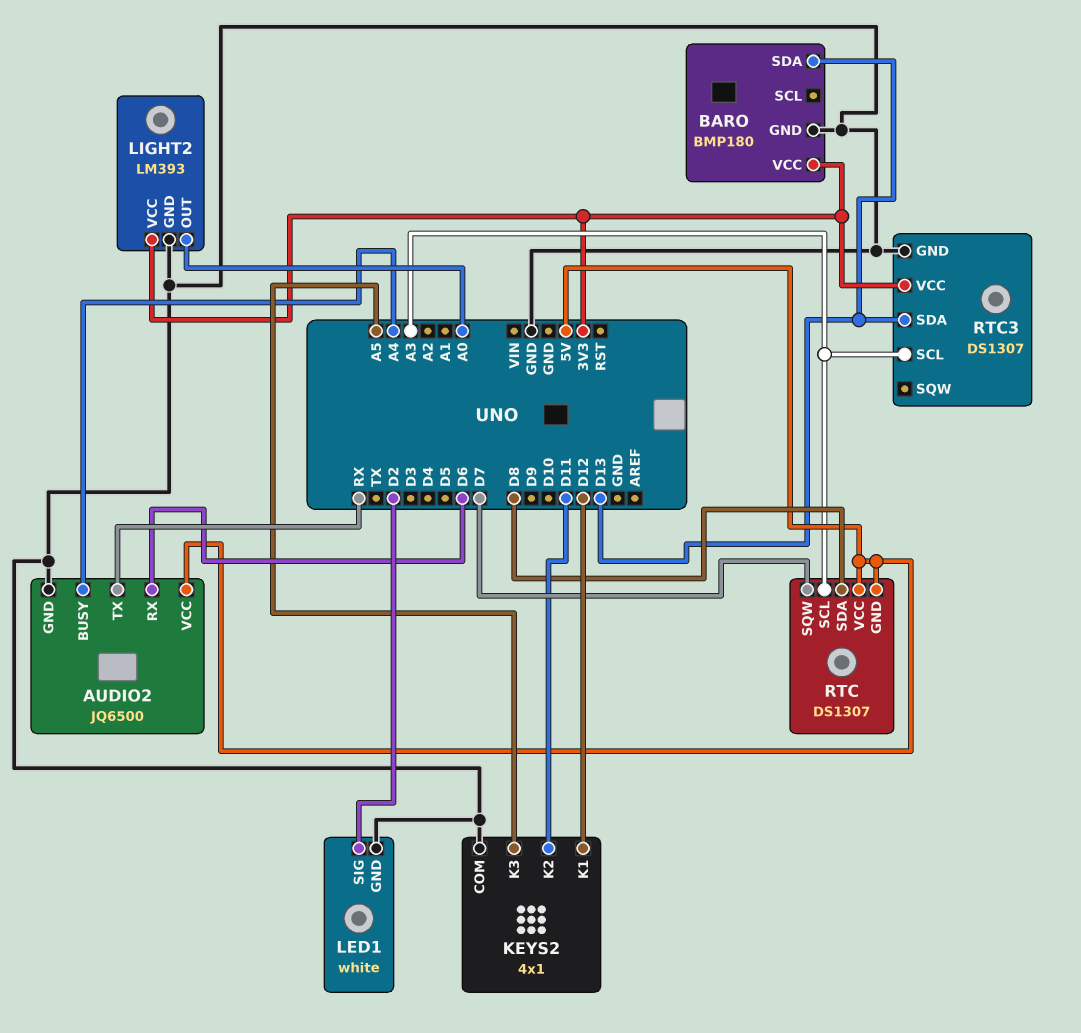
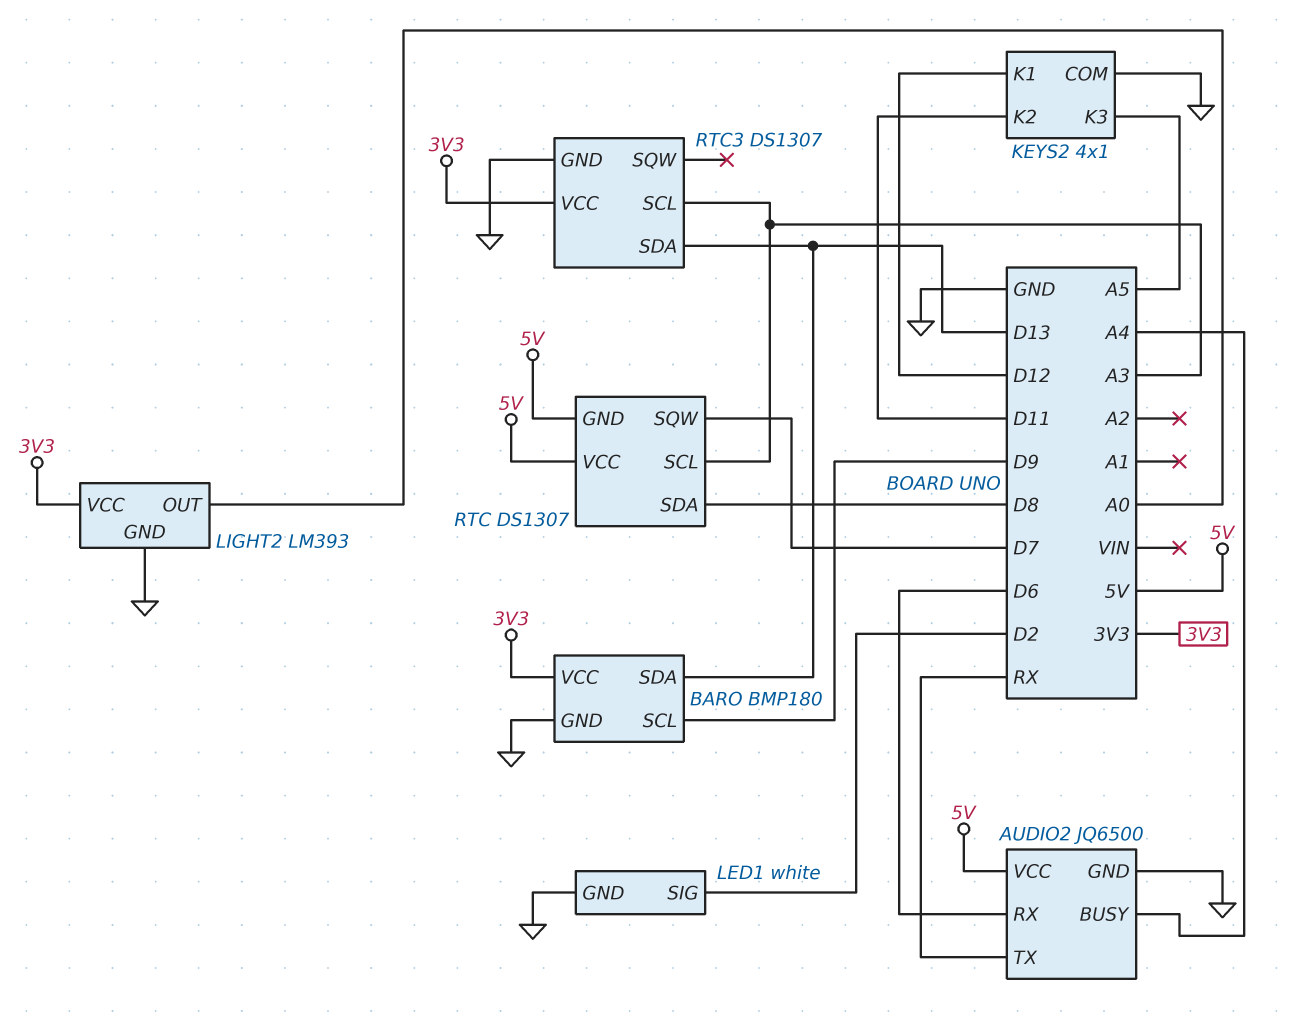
BARO pin SCL: none -> D9

